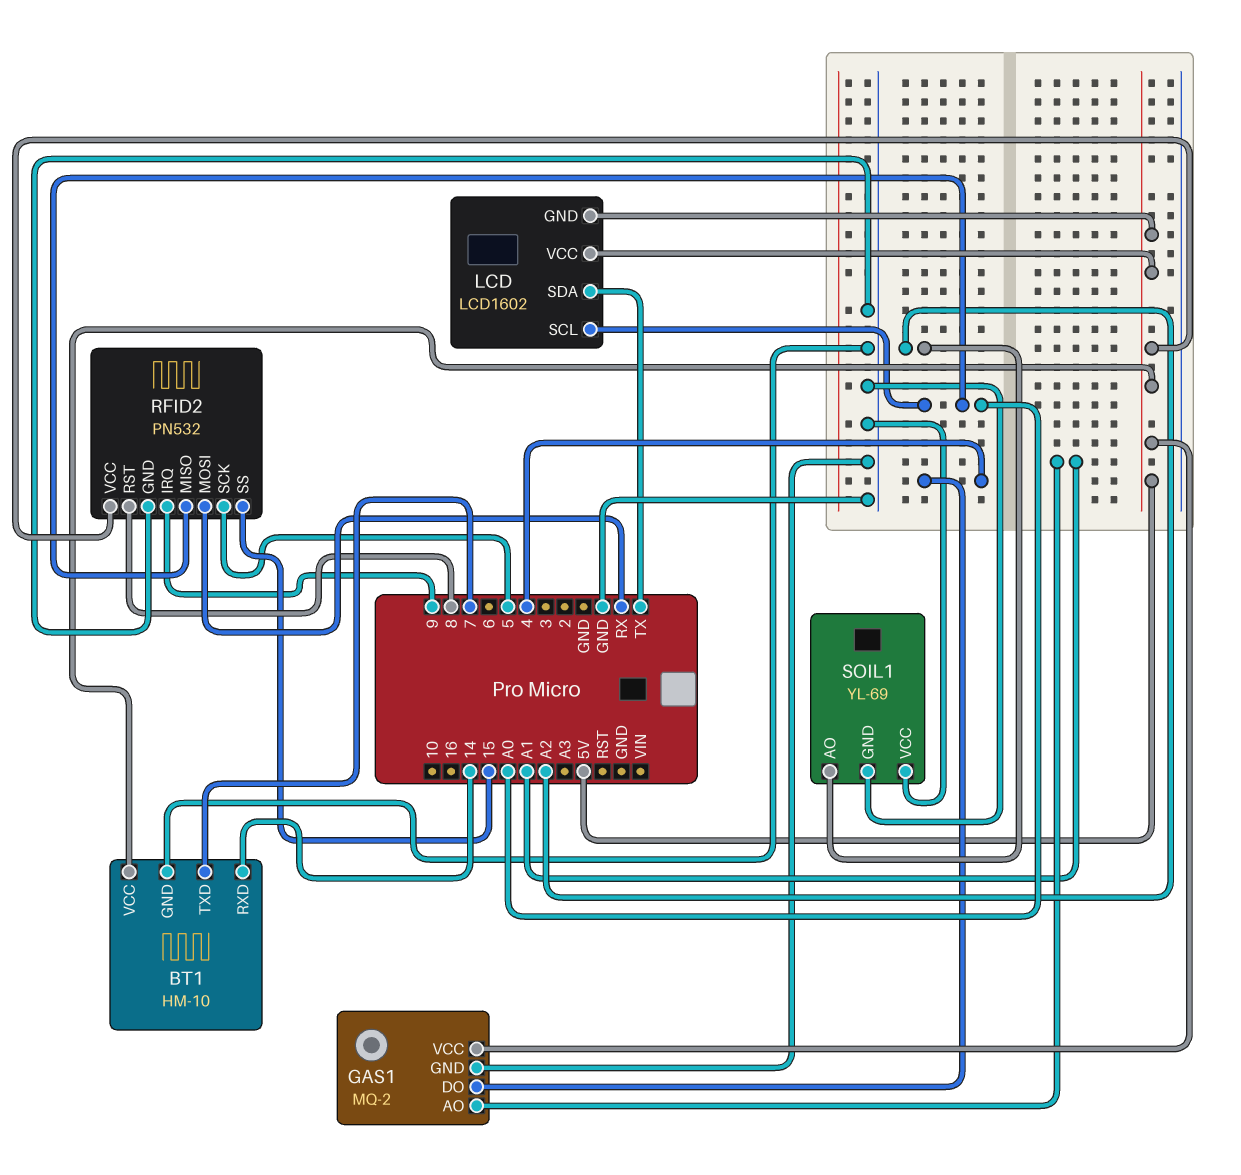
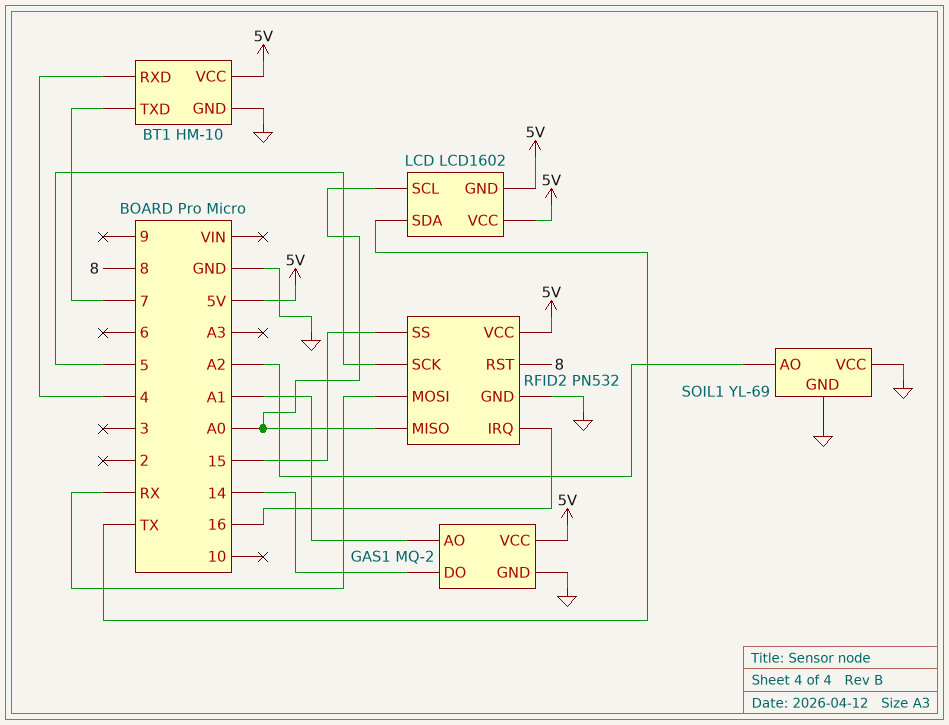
BT1 pin RXD: 14 -> 4
GAS1 pin DO: 4 -> 14
RFID2 pin IRQ: 9 -> 16

